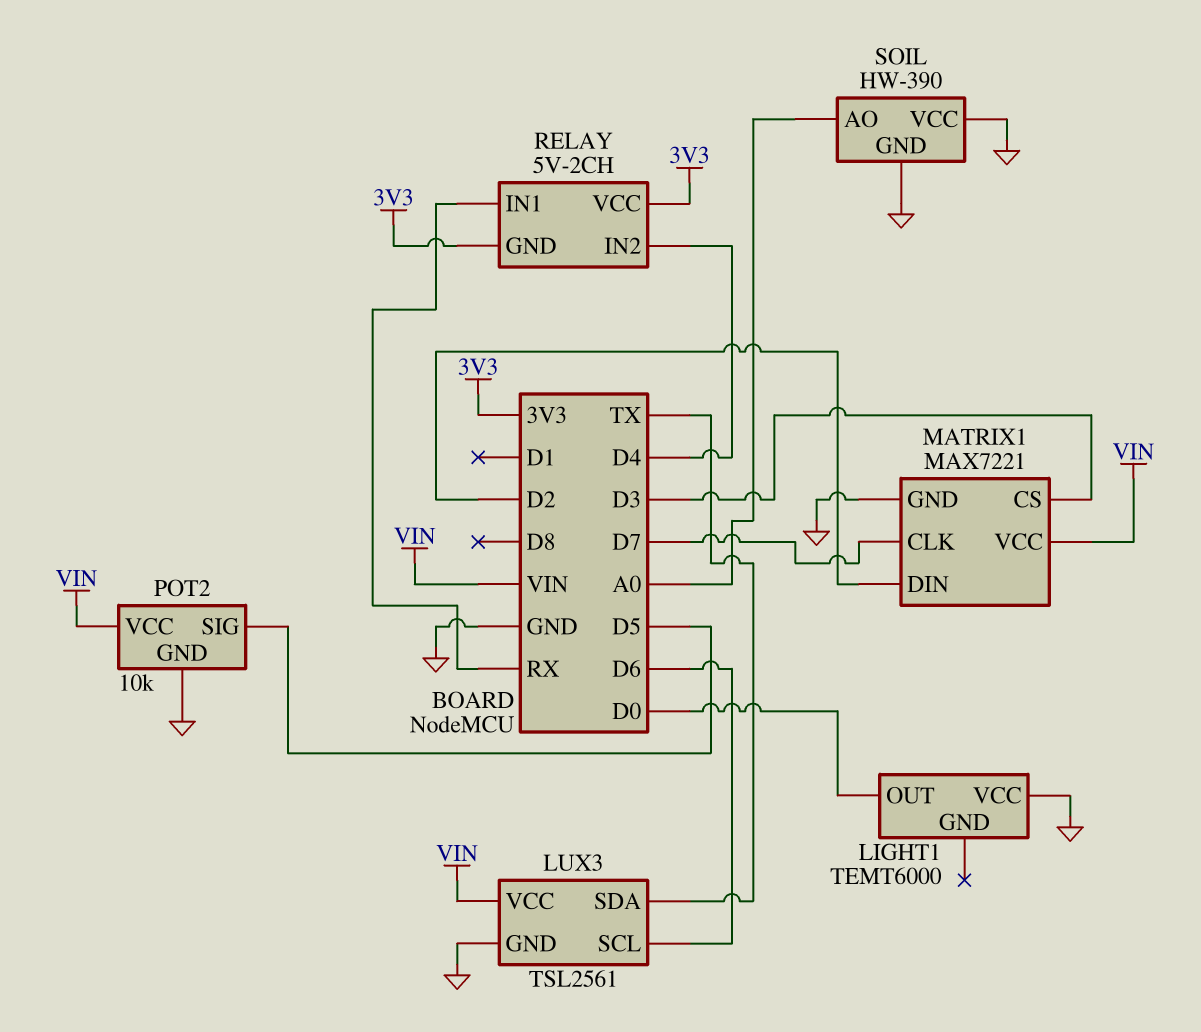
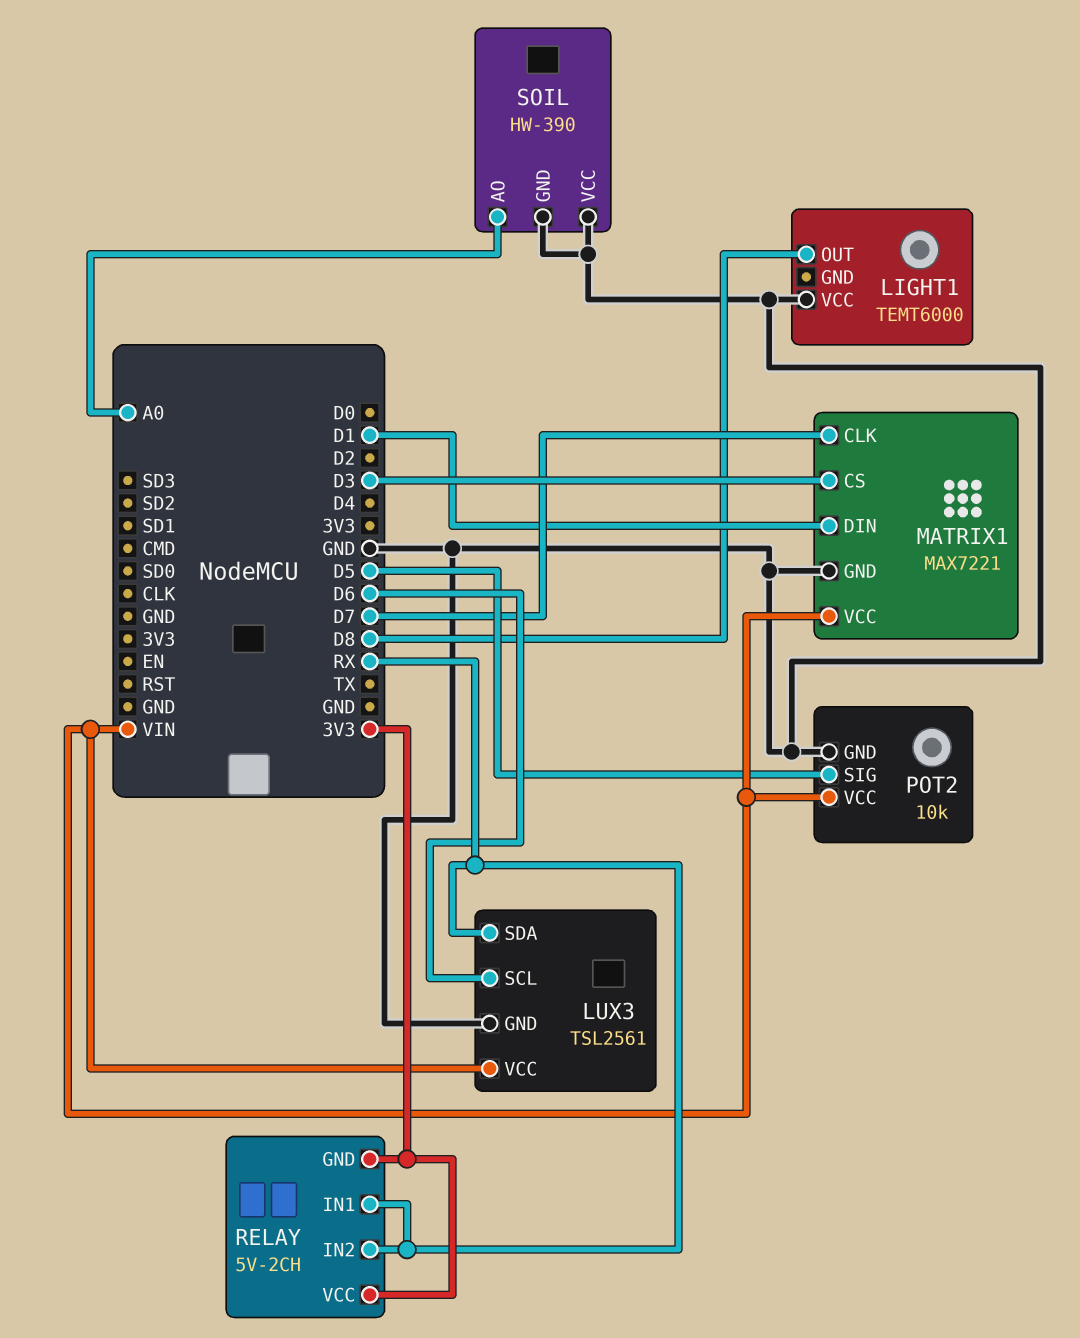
LIGHT1 pin OUT: D0 -> D8
LUX3 pin SDA: TX -> RX
MATRIX1 pin DIN: D2 -> D1
RELAY pin IN2: D4 -> RX

